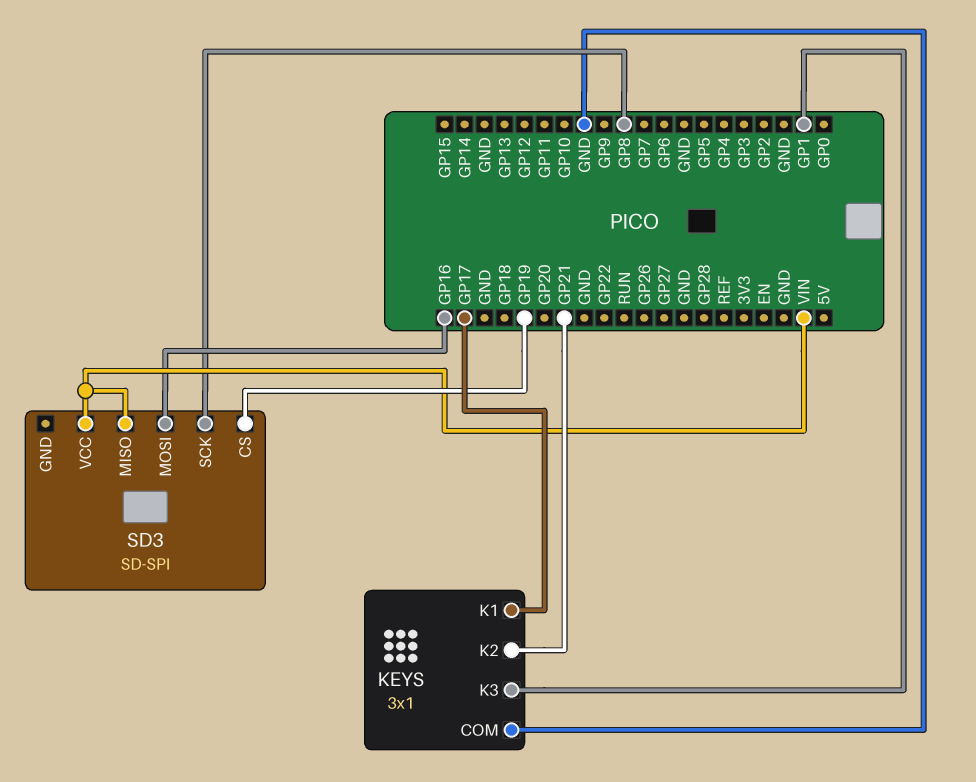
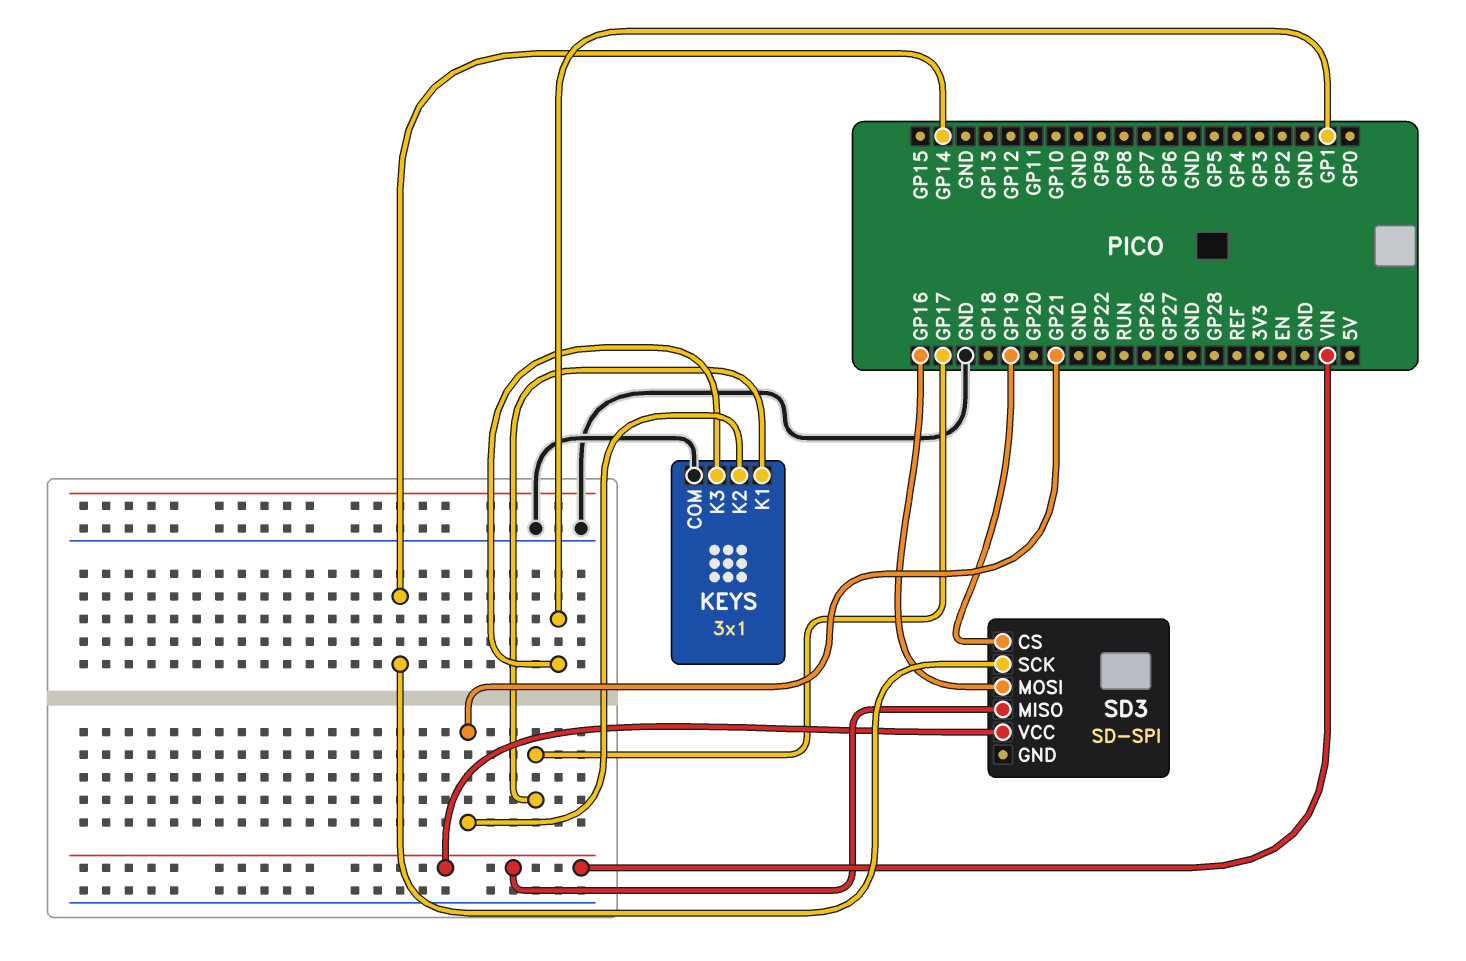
SD3 pin SCK: GP8 -> GP14

